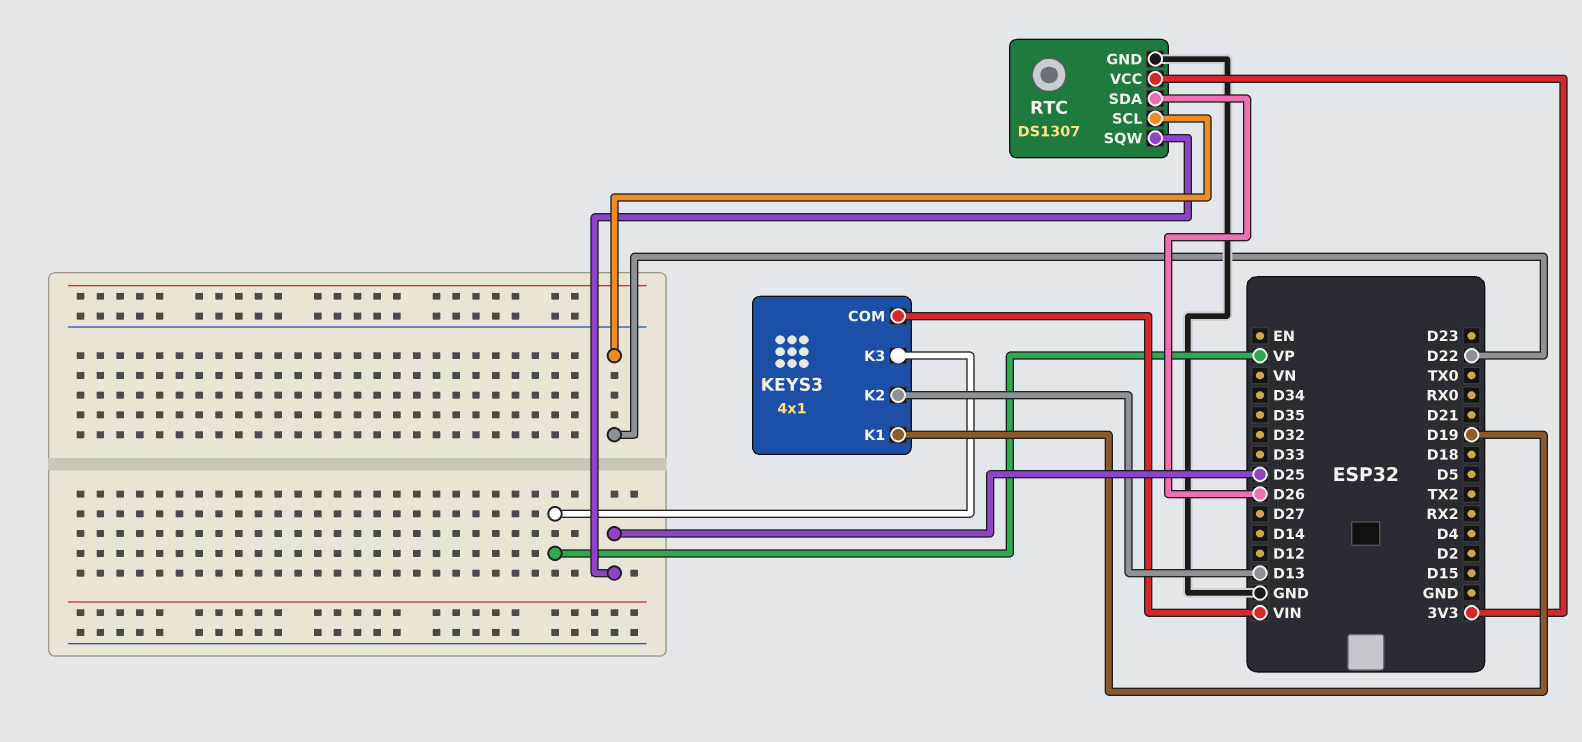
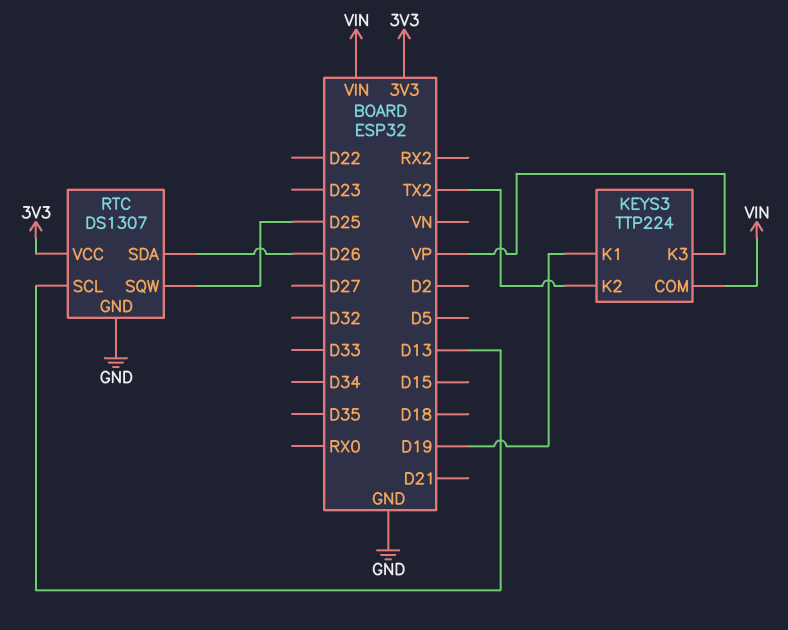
KEYS3: 4x1 -> TTP224
KEYS3 pin K2: D13 -> TX2
RTC pin SCL: D22 -> D13

